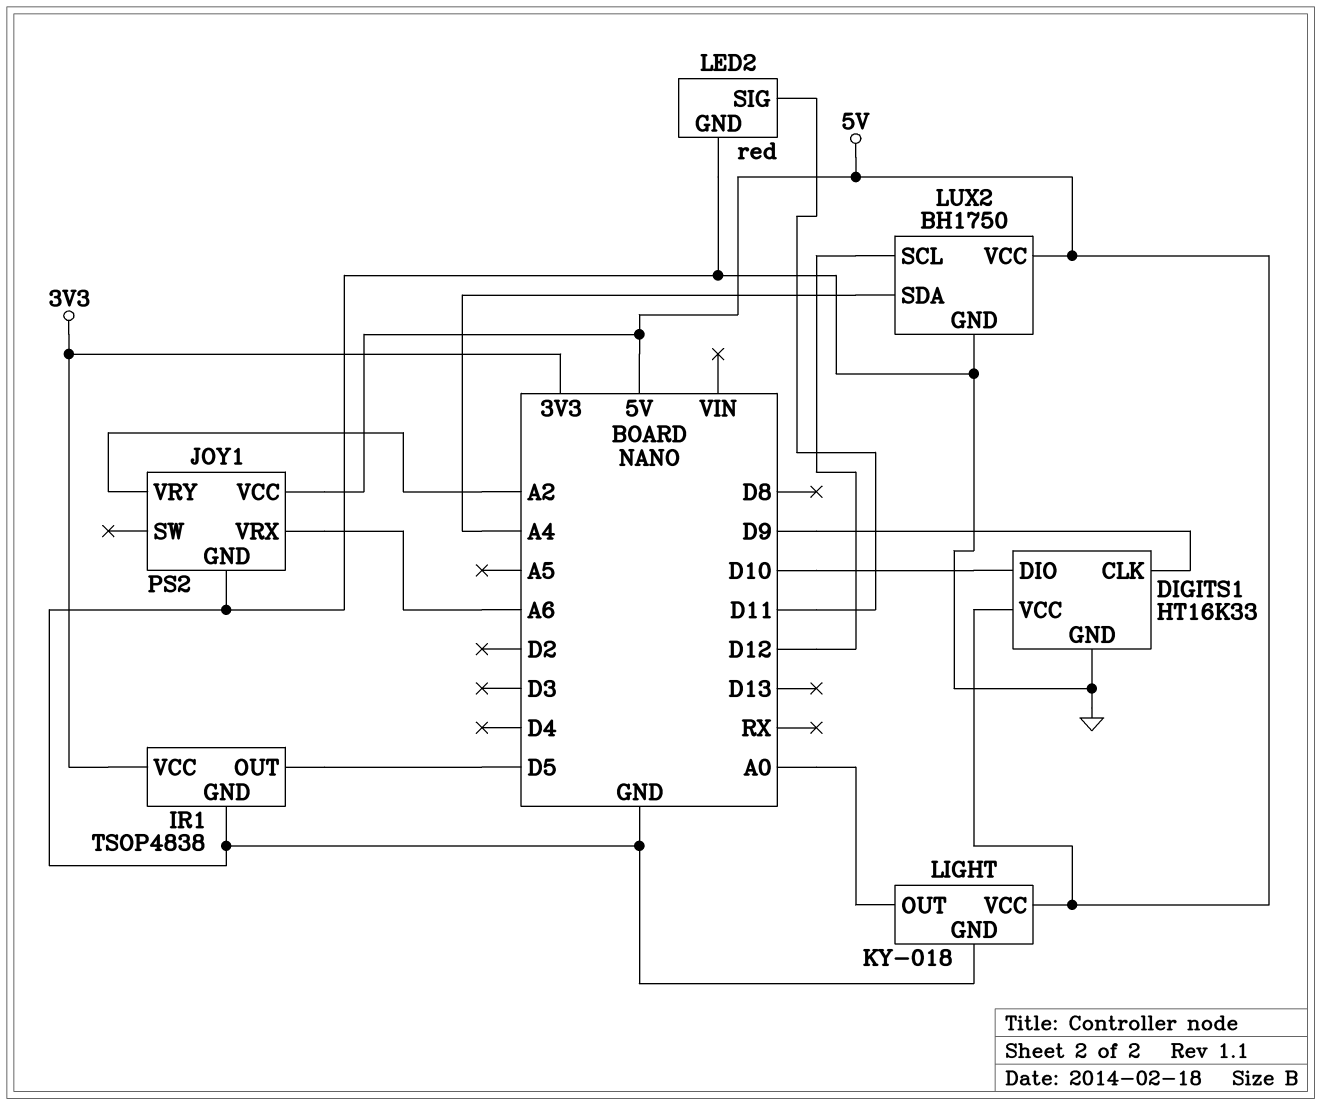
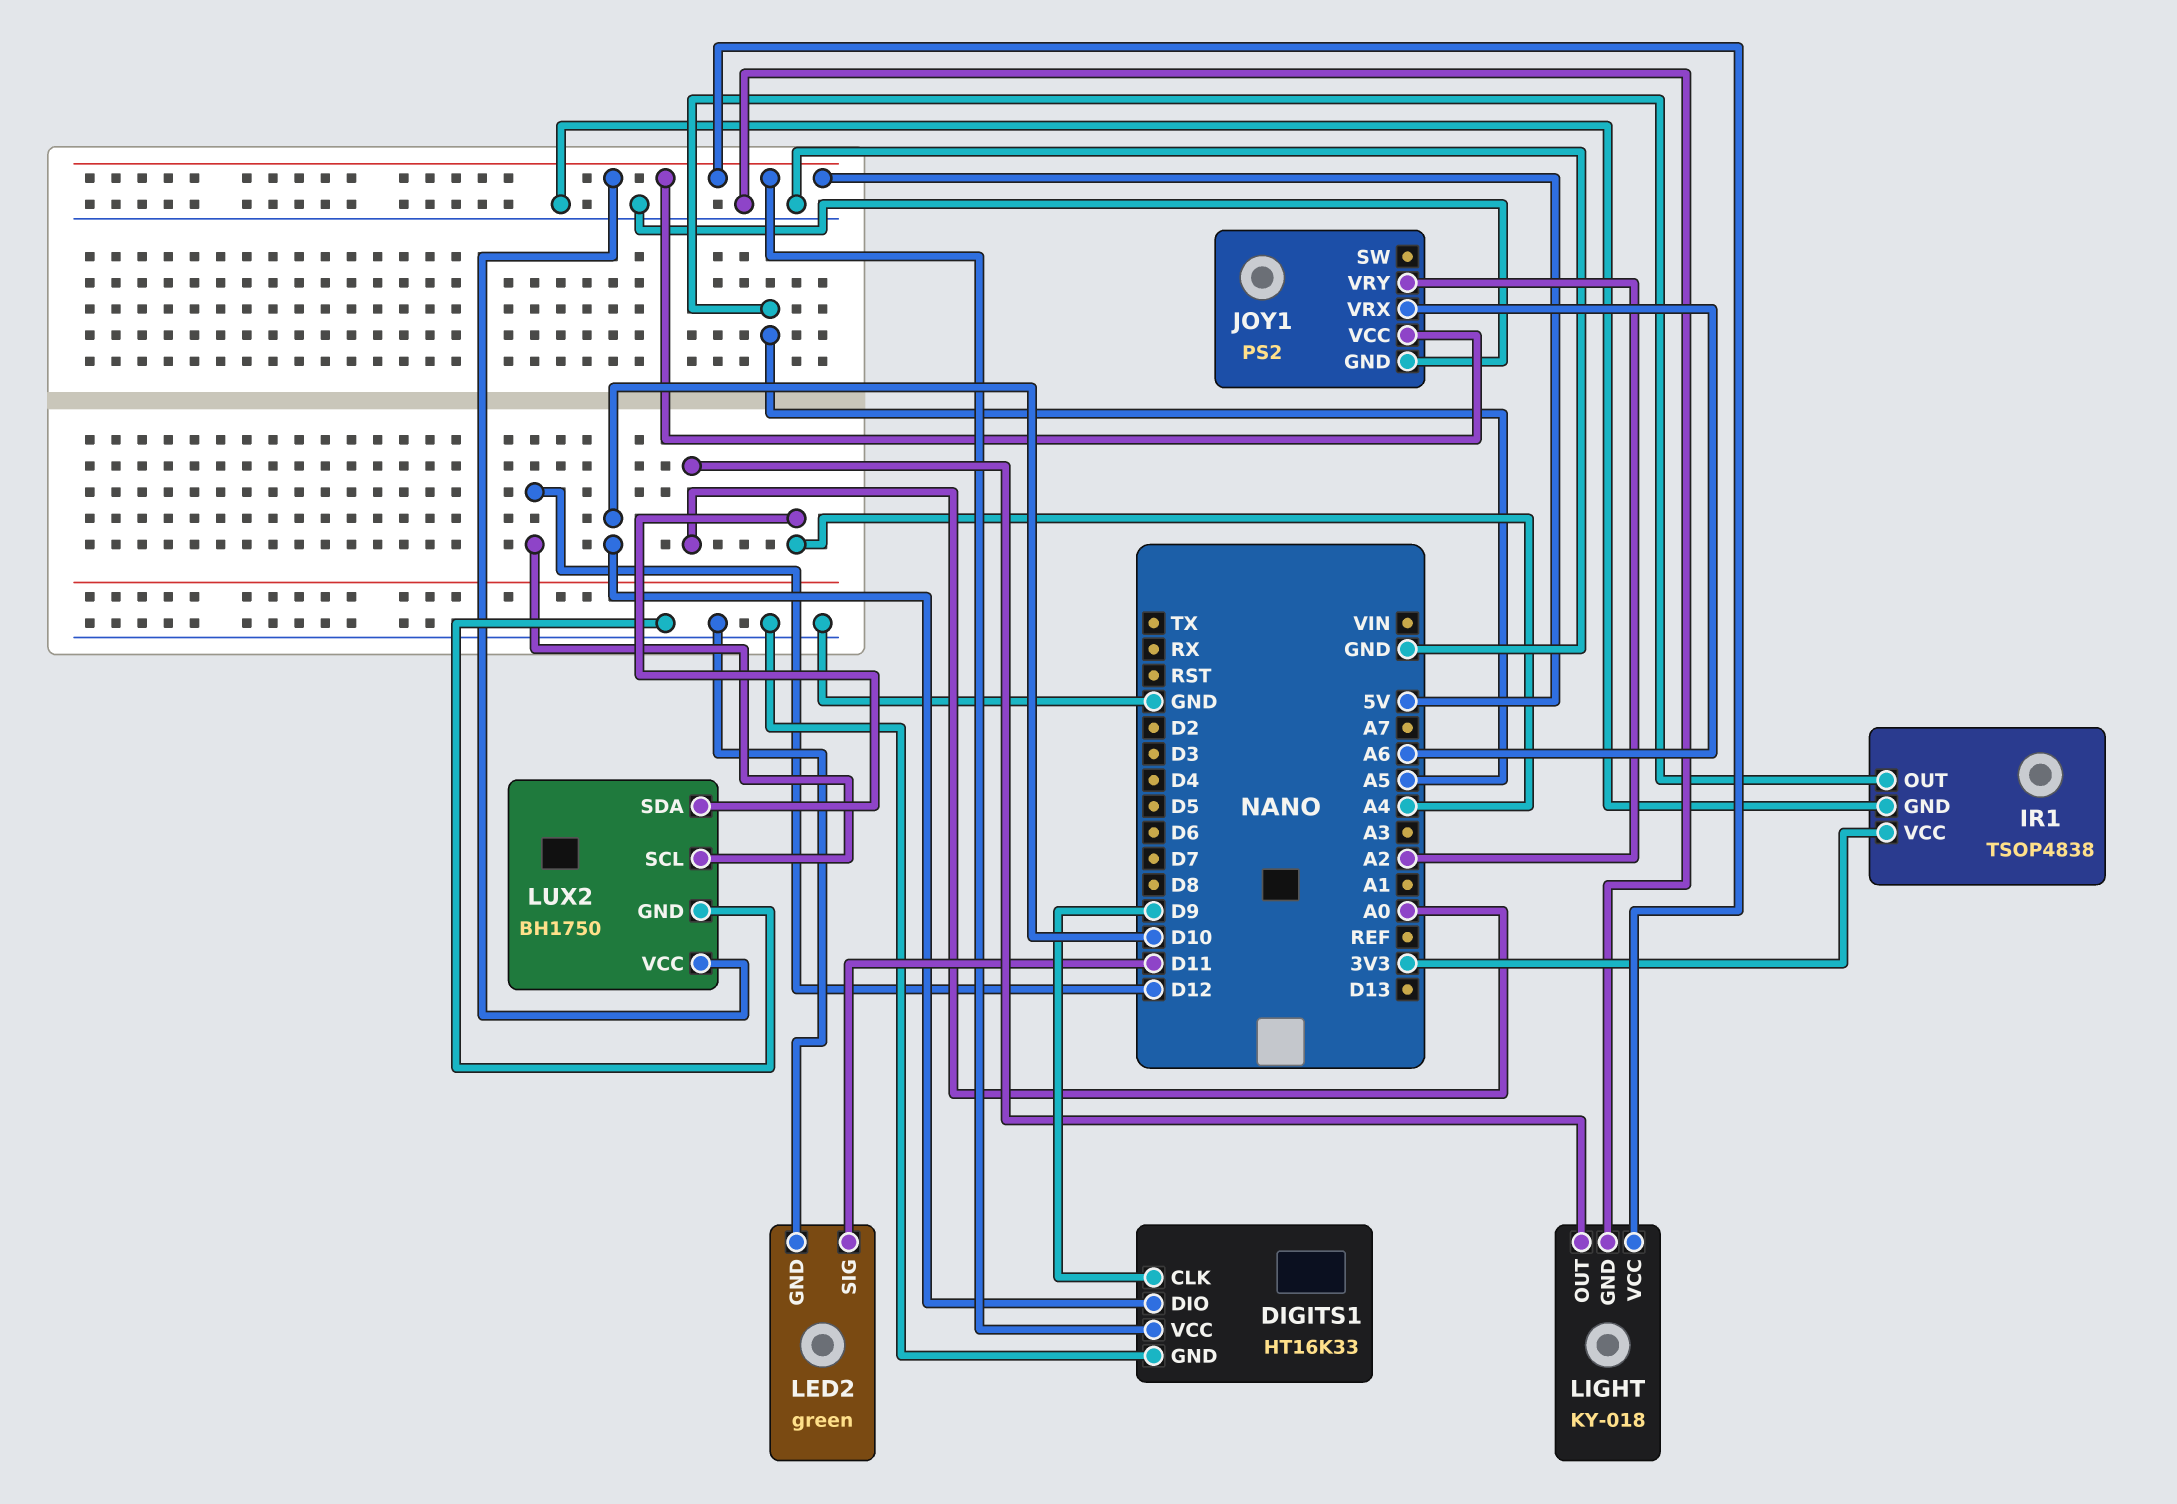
IR1 pin OUT: D5 -> A5
LED2: red -> green

